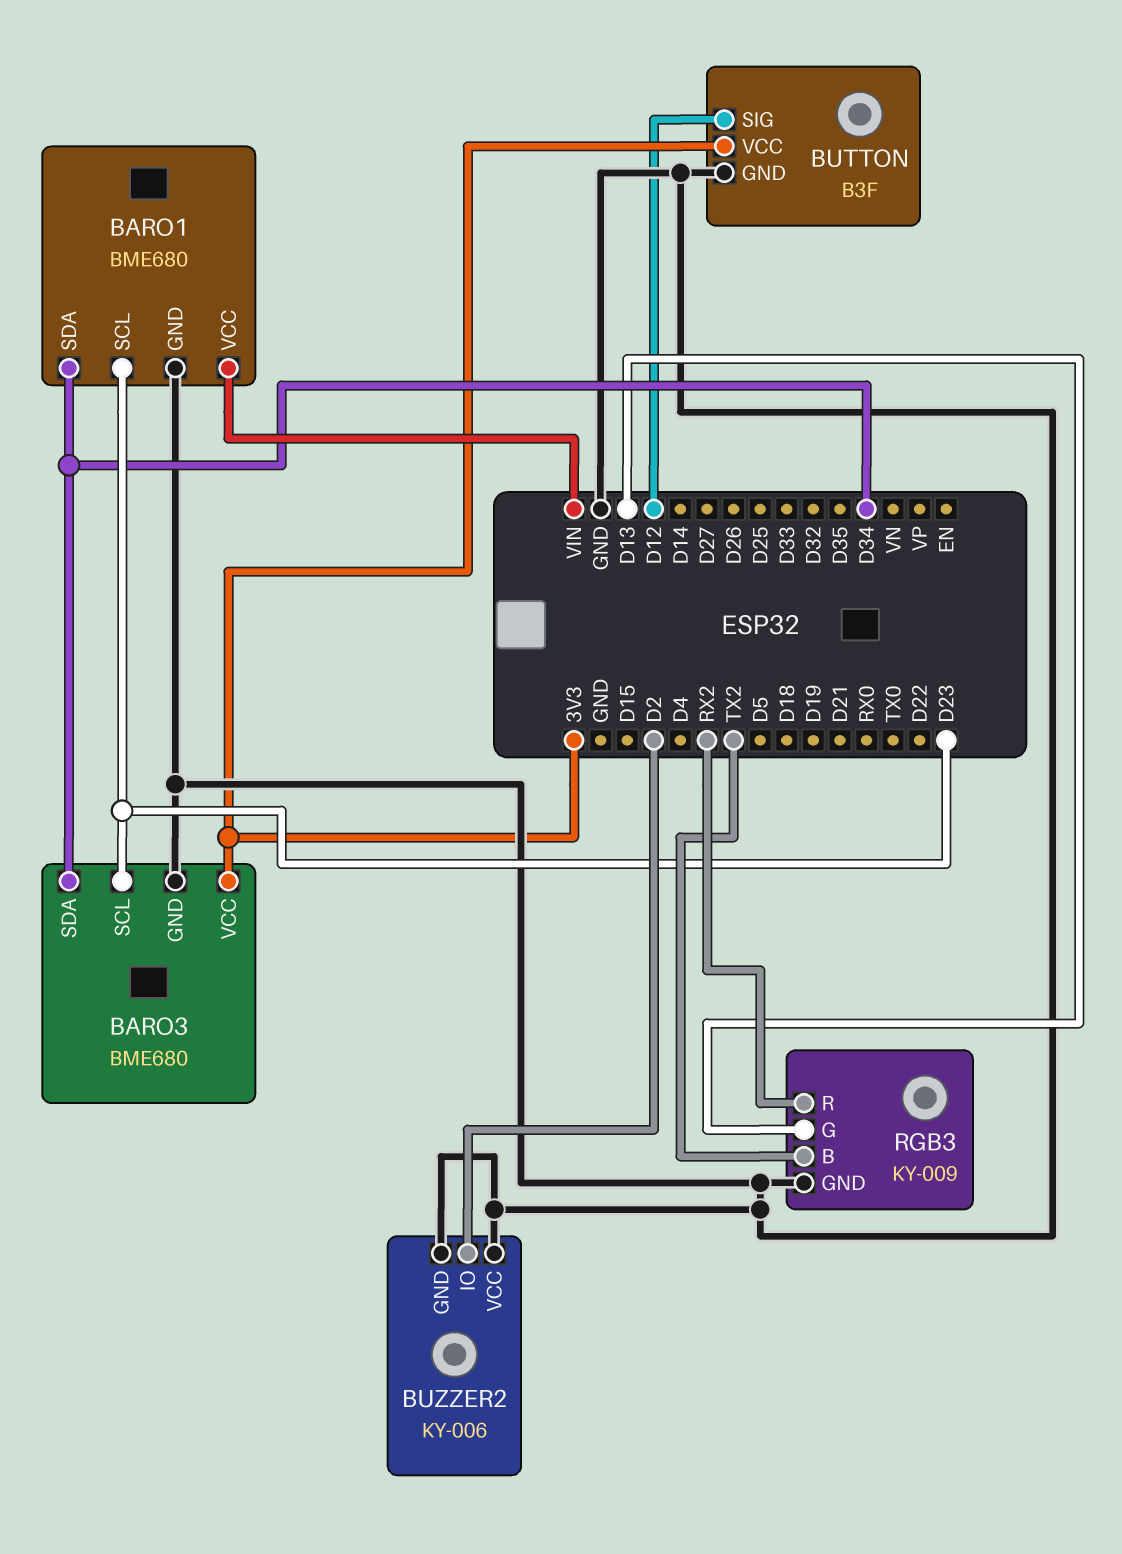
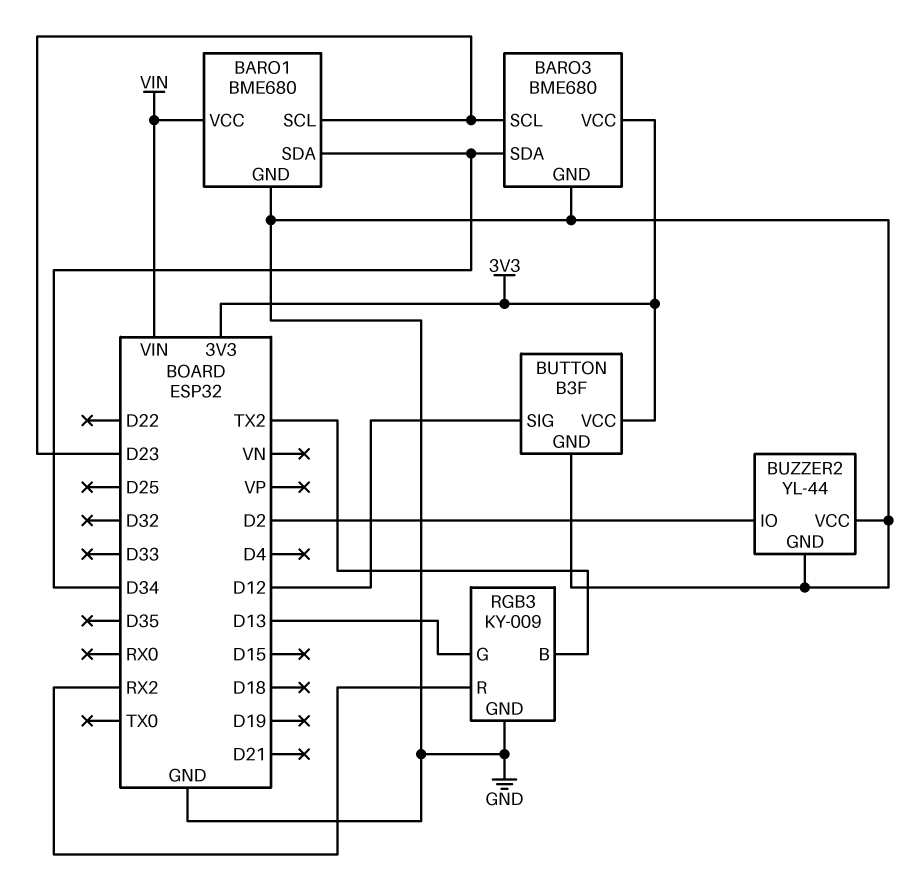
BUZZER2: KY-006 -> YL-44

